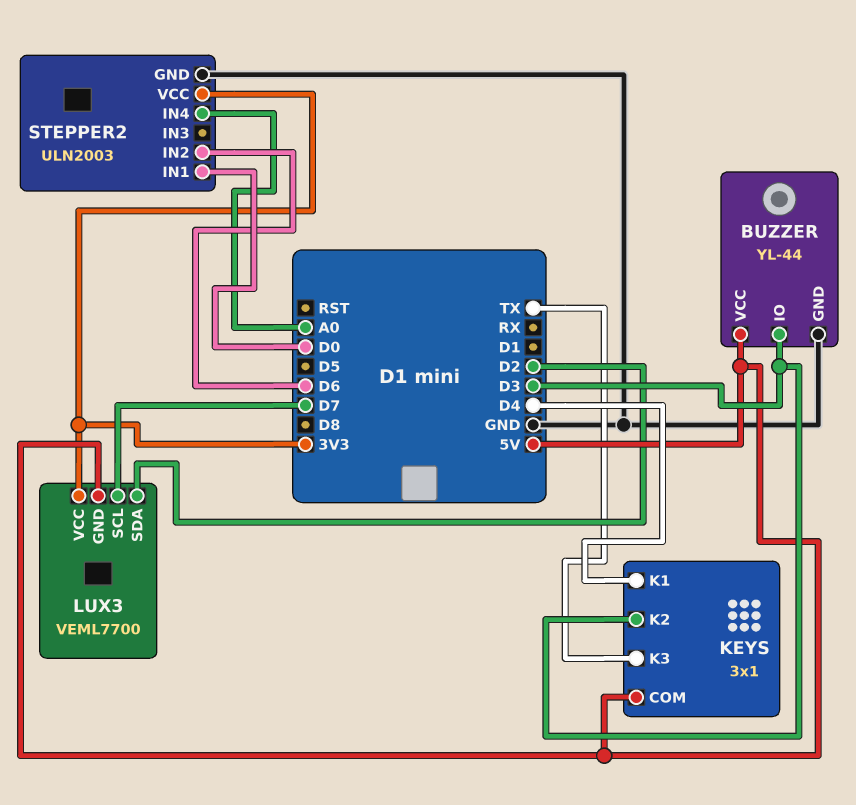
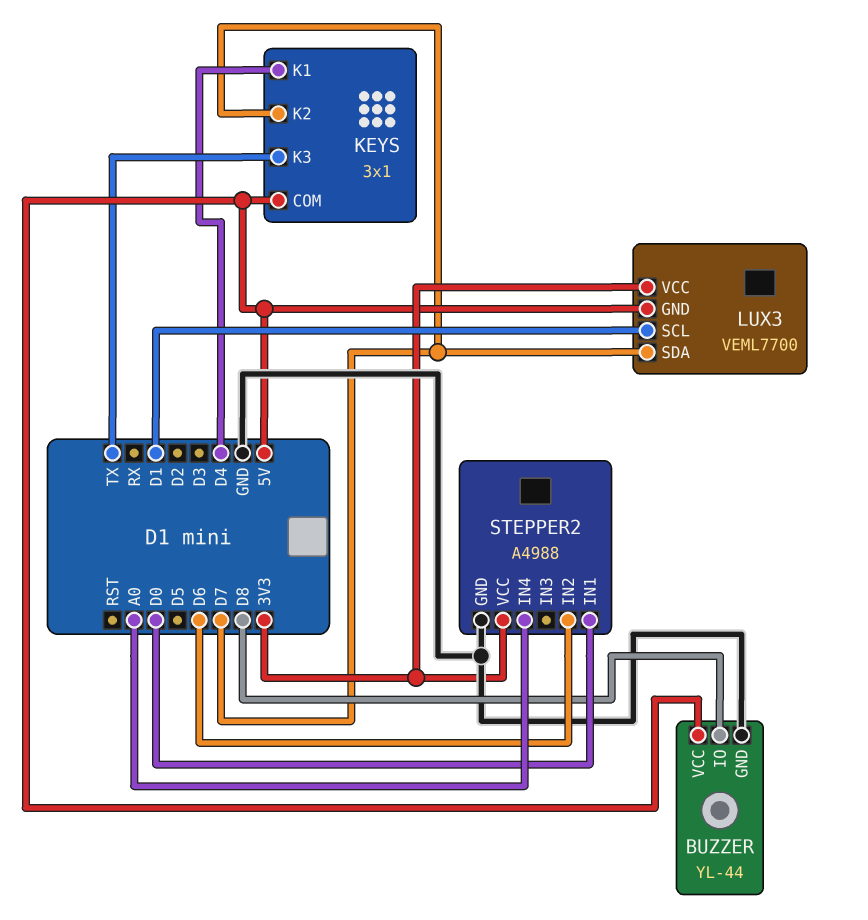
BUZZER pin IO: D3 -> D8
KEYS pin K2: D3 -> D7
LUX3 pin SCL: D7 -> D1
LUX3 pin SDA: D2 -> D7
STEPPER2: ULN2003 -> A4988

